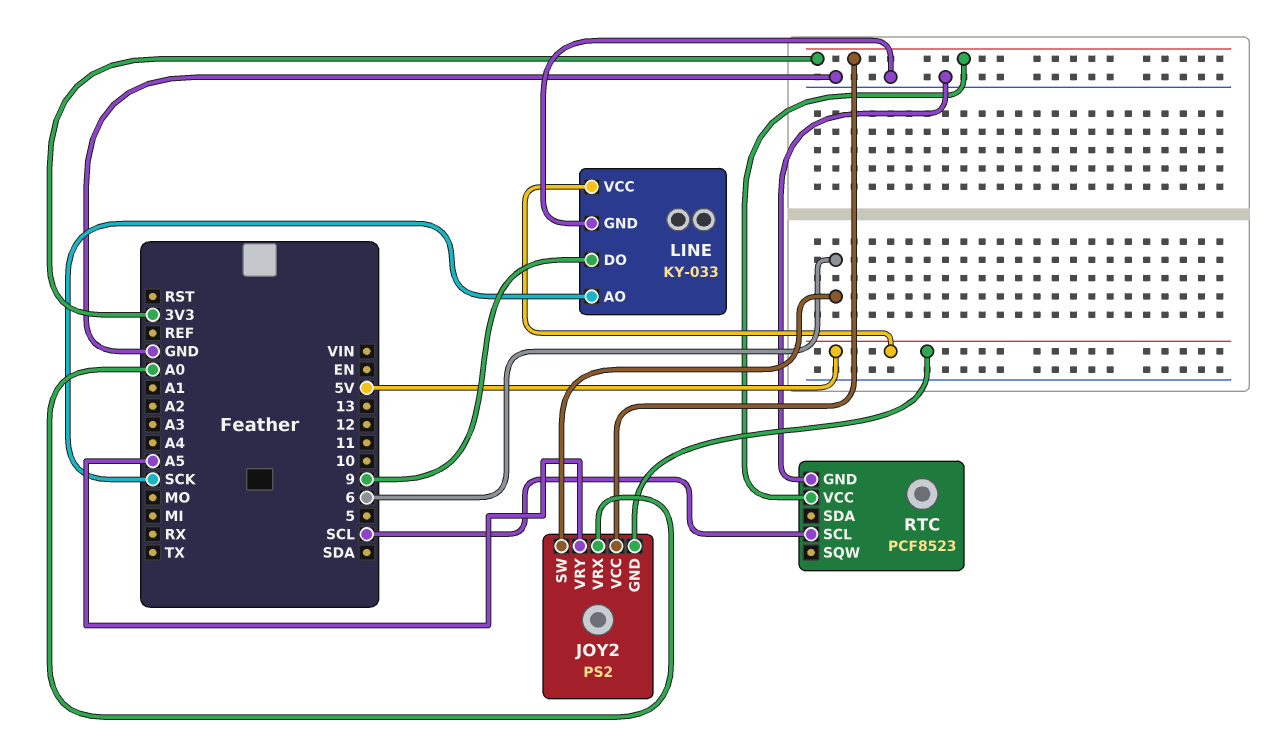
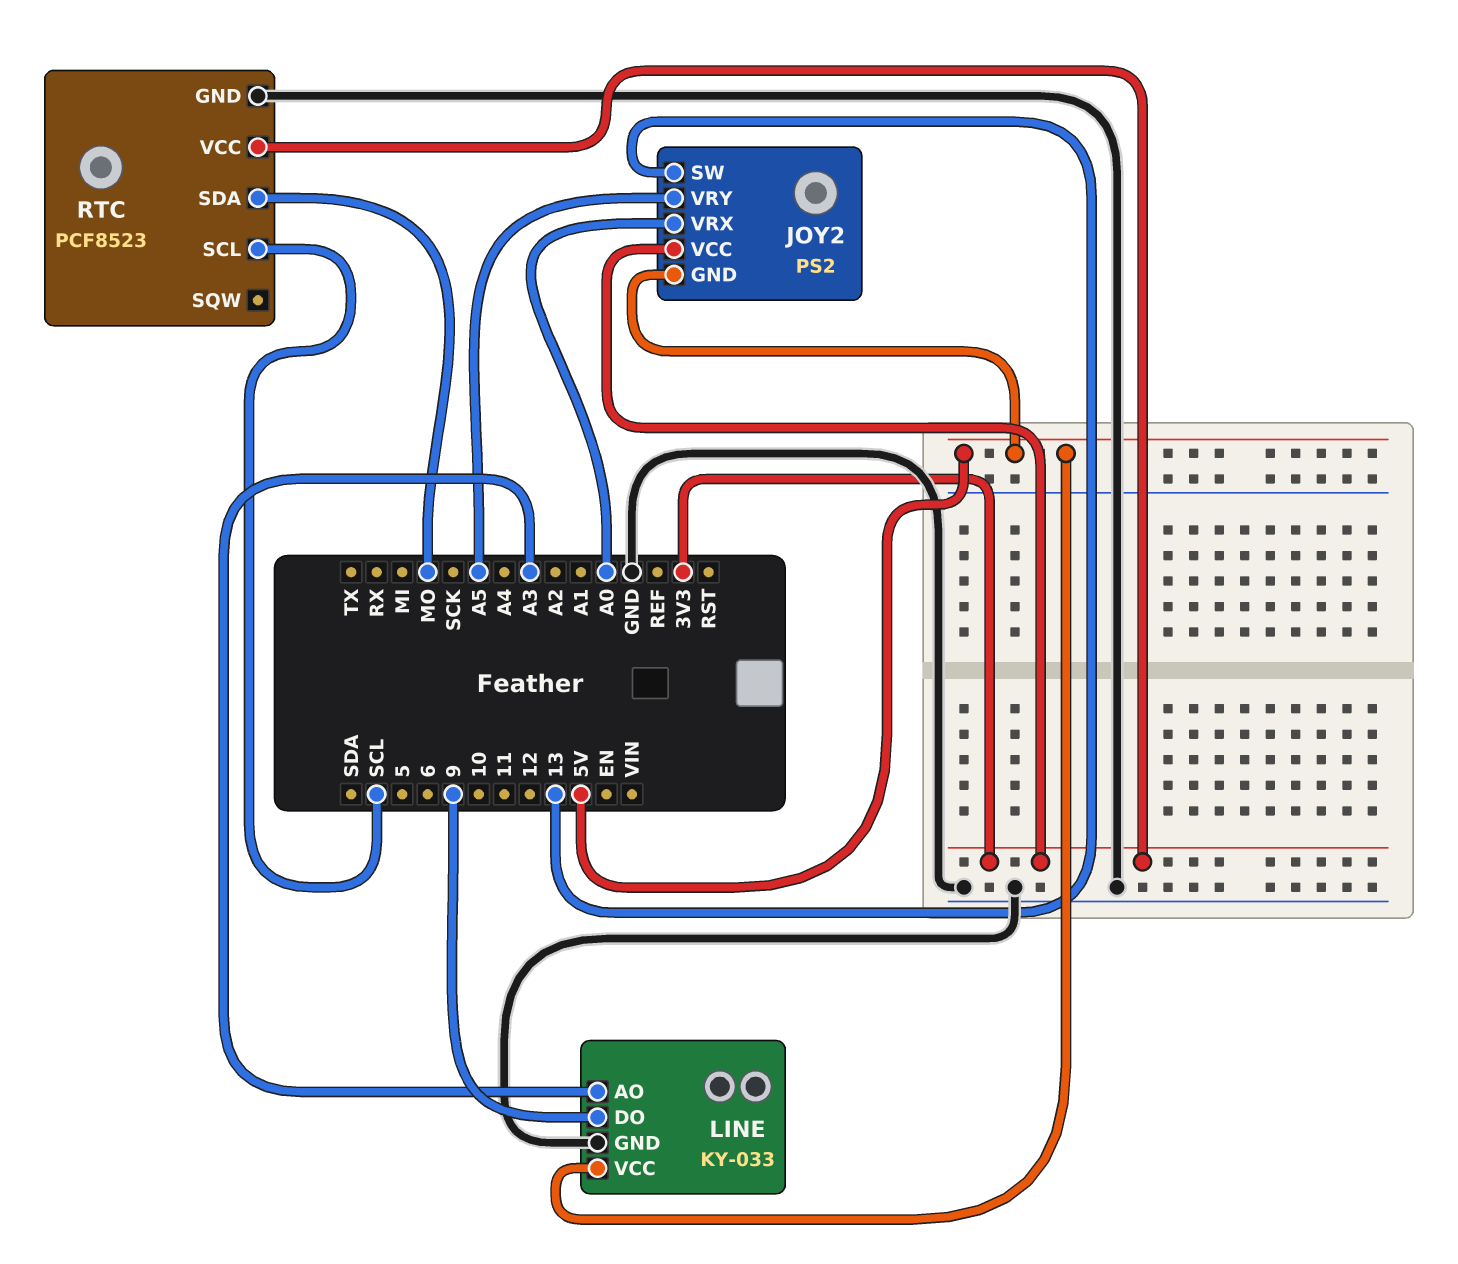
JOY2 pin SW: 6 -> 13
LINE pin AO: SCK -> A3
RTC pin SDA: none -> MO

